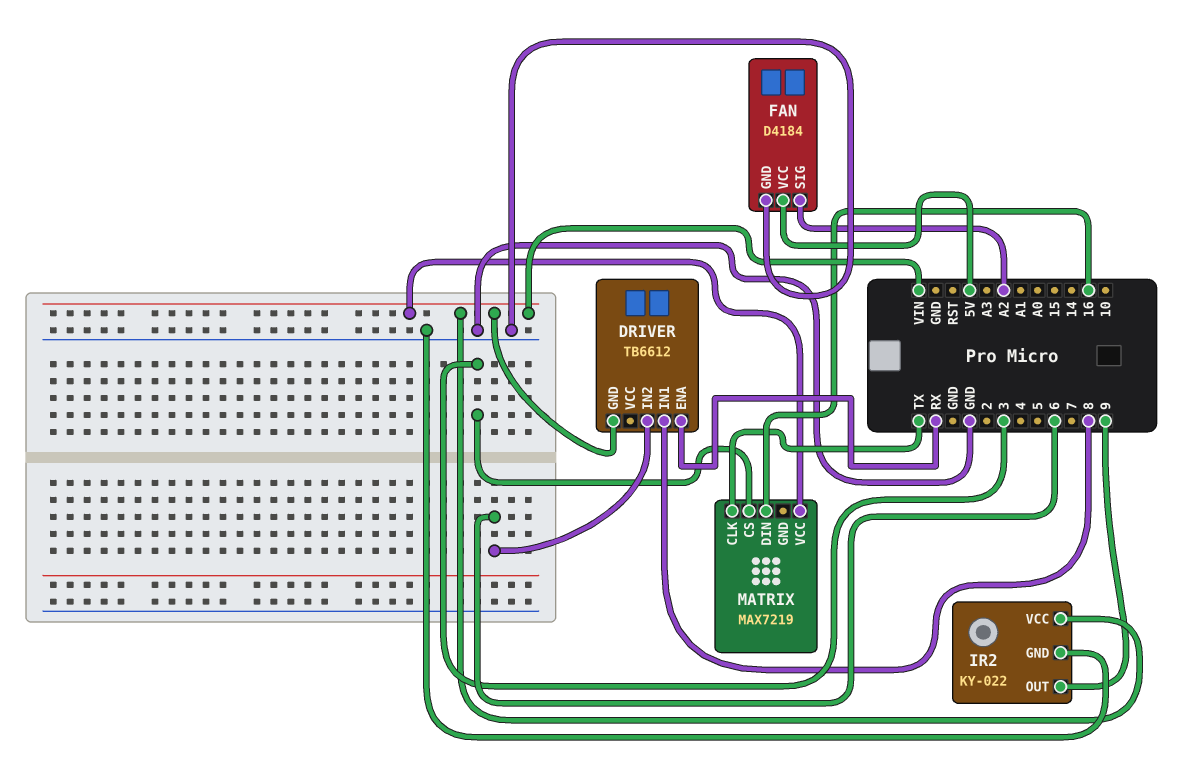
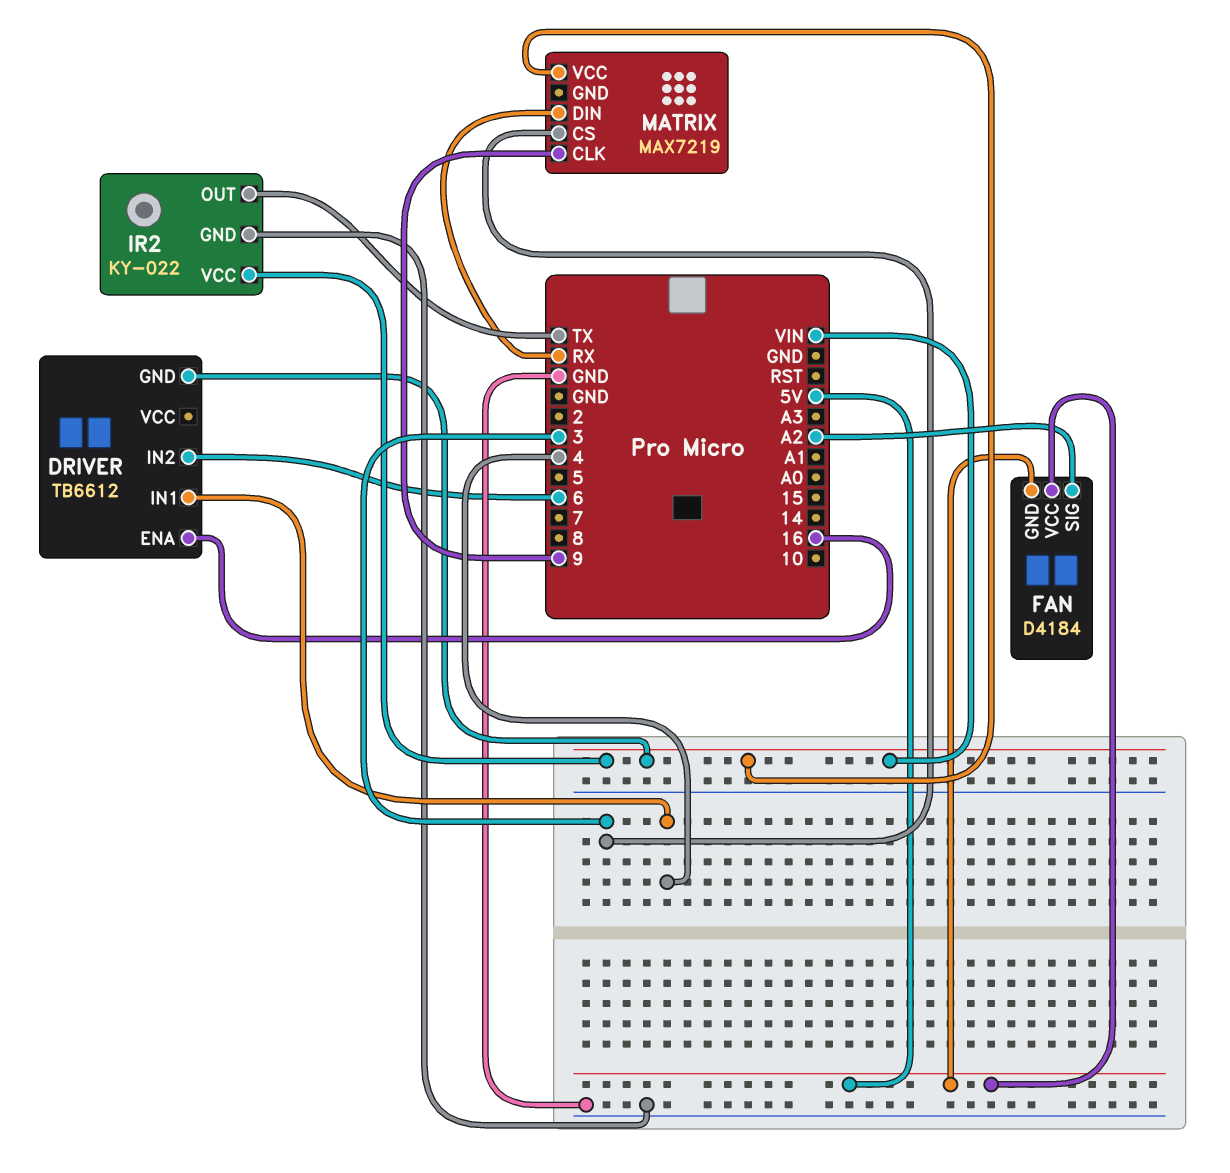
DRIVER pin ENA: RX -> 16
DRIVER pin IN1: 8 -> 4
FAN pin GND: GND -> 5V
IR2 pin OUT: 9 -> TX
MATRIX pin CLK: TX -> 9
MATRIX pin DIN: 16 -> RX

